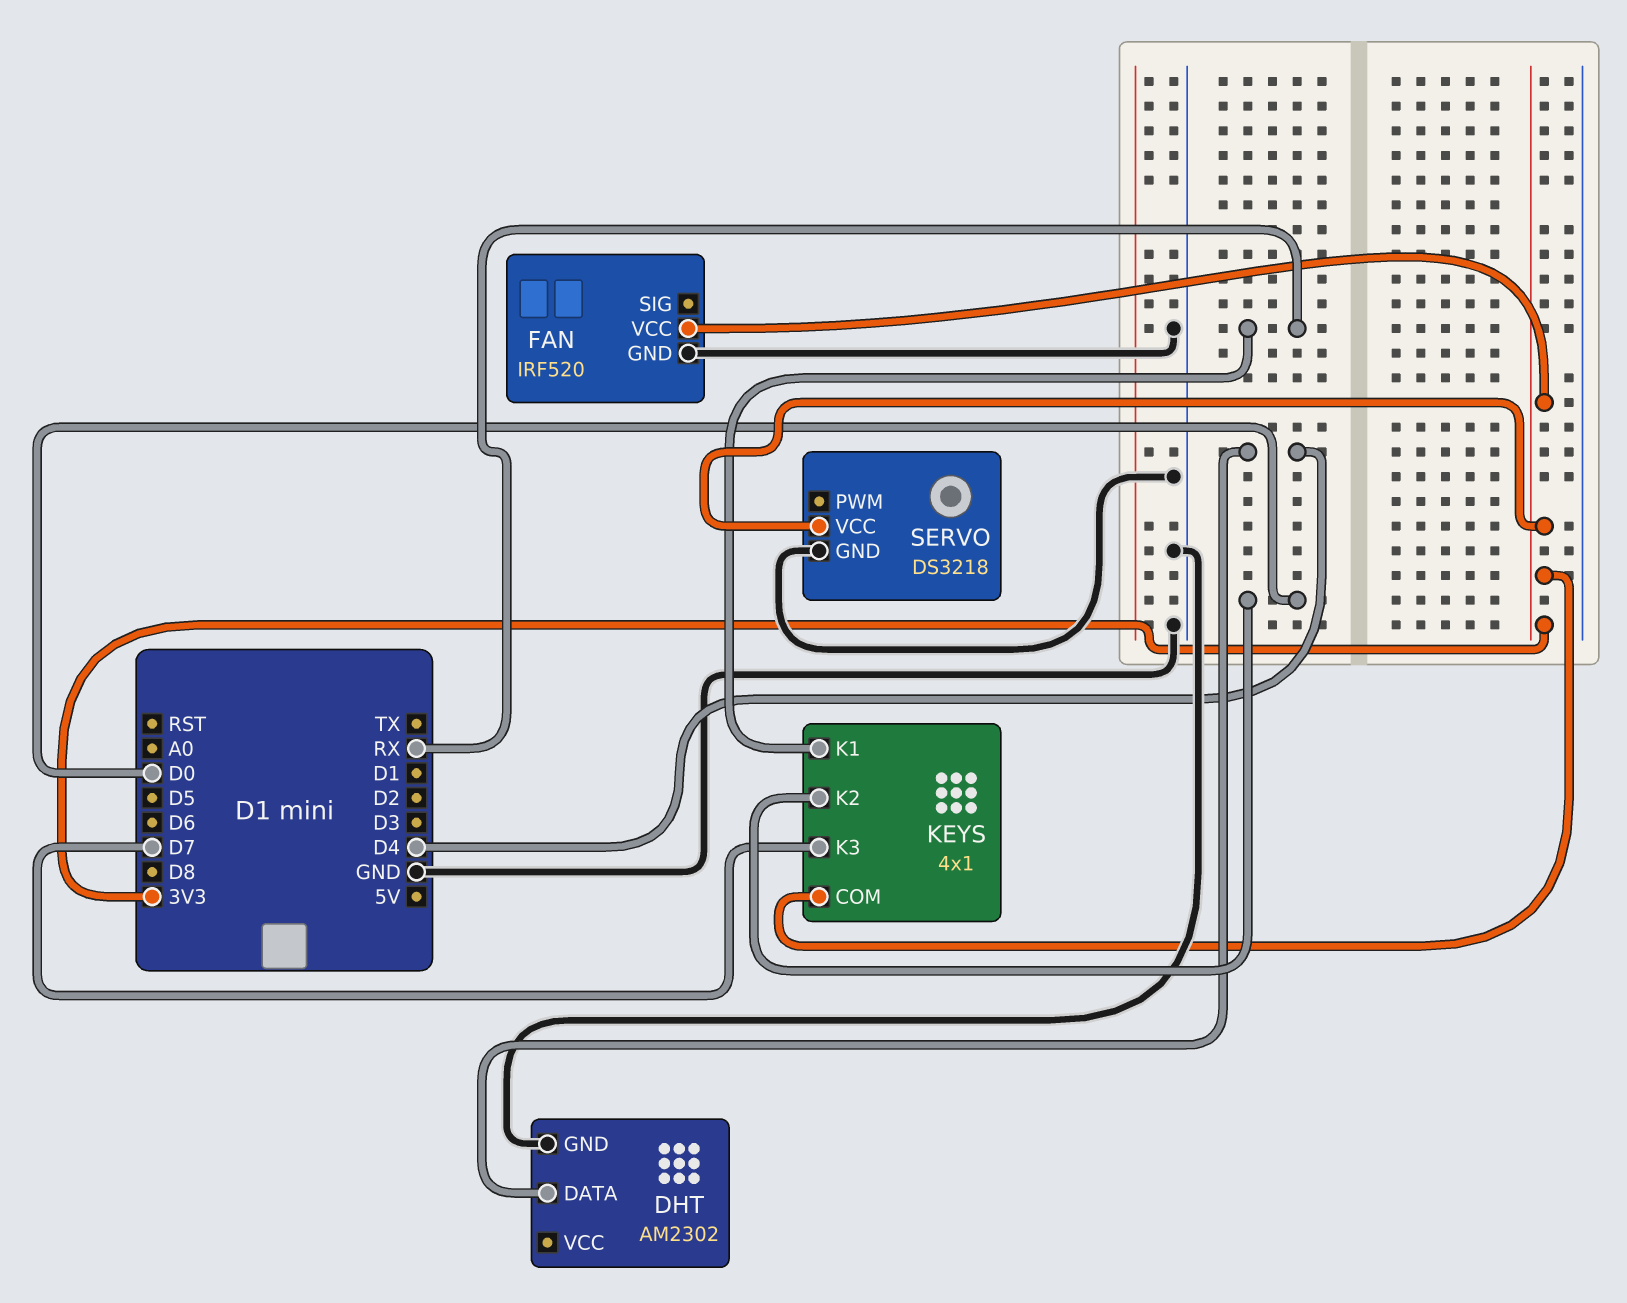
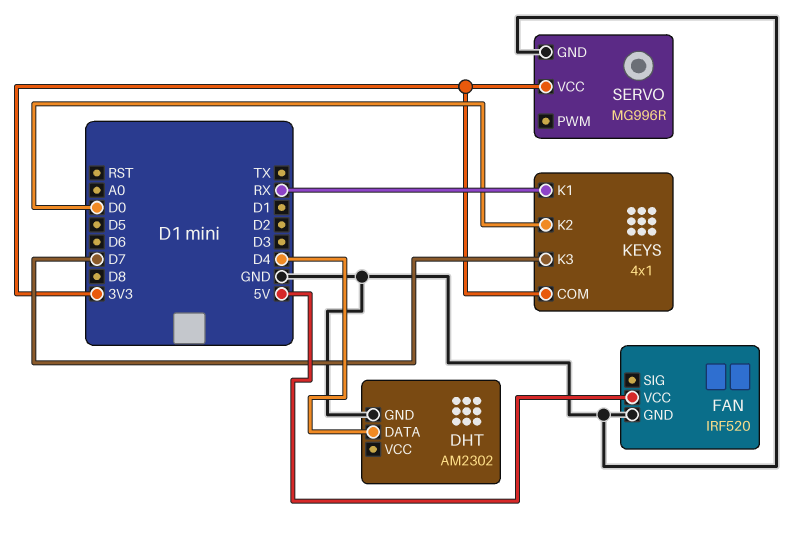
FAN pin VCC: 3V3 -> 5V
SERVO: DS3218 -> MG996R

